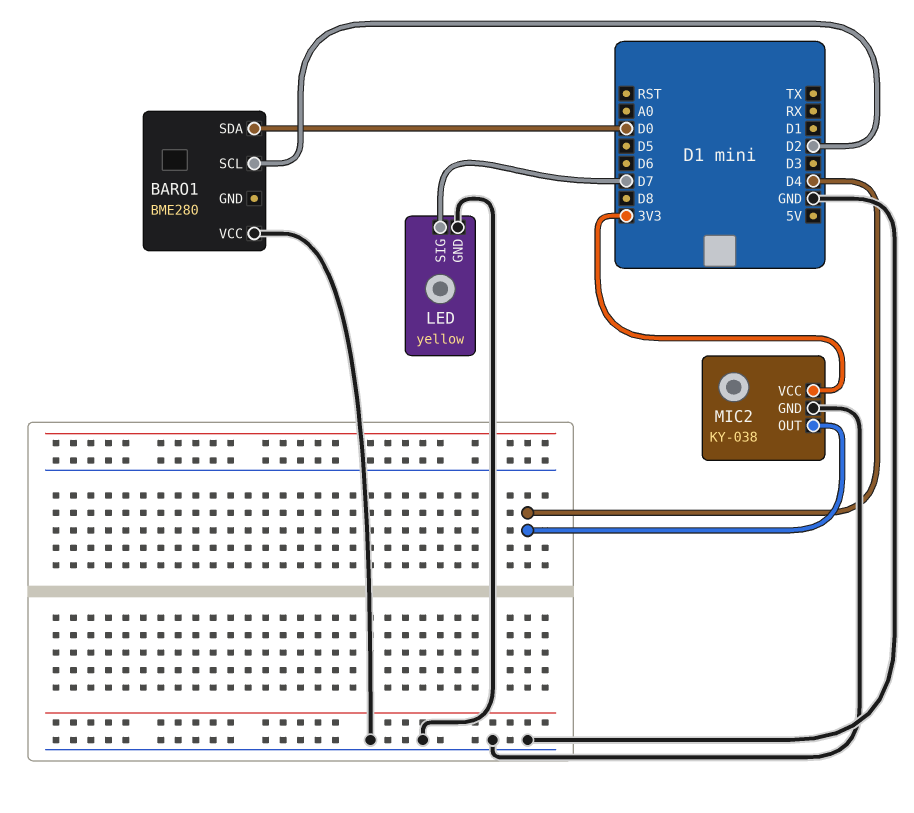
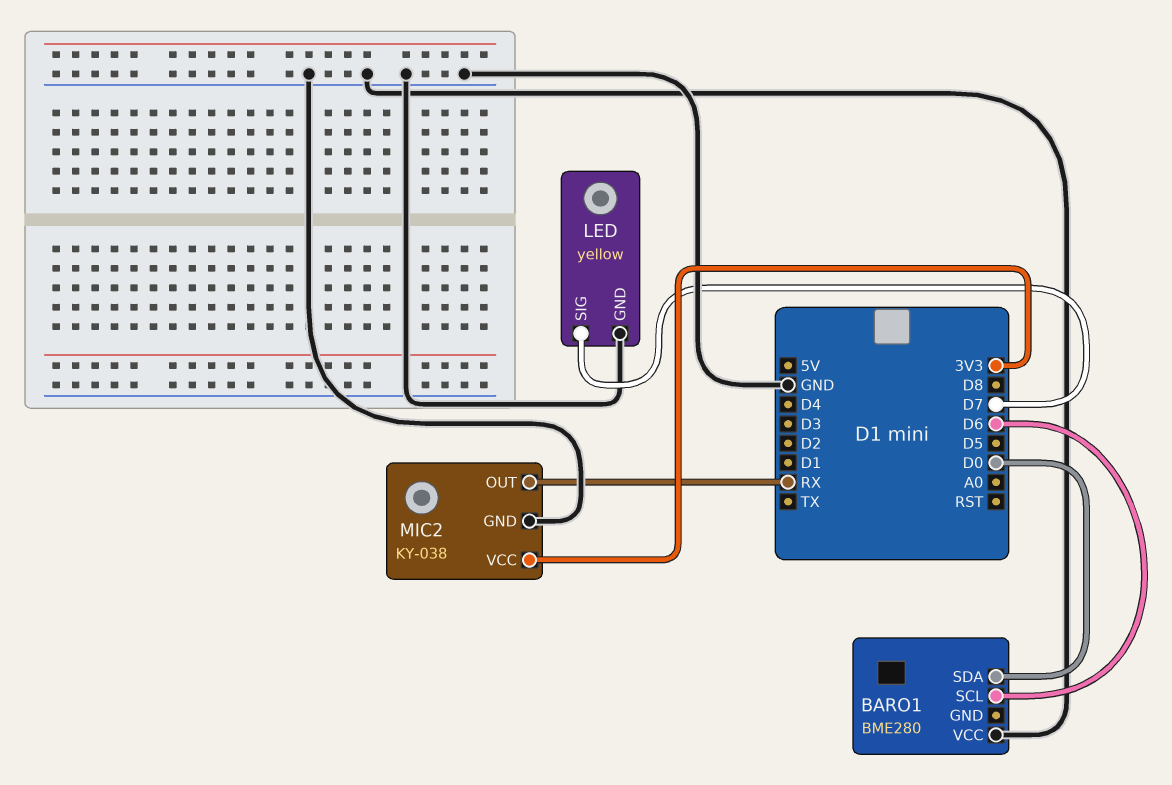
BARO1 pin SCL: D2 -> D6
MIC2 pin OUT: D4 -> RX

